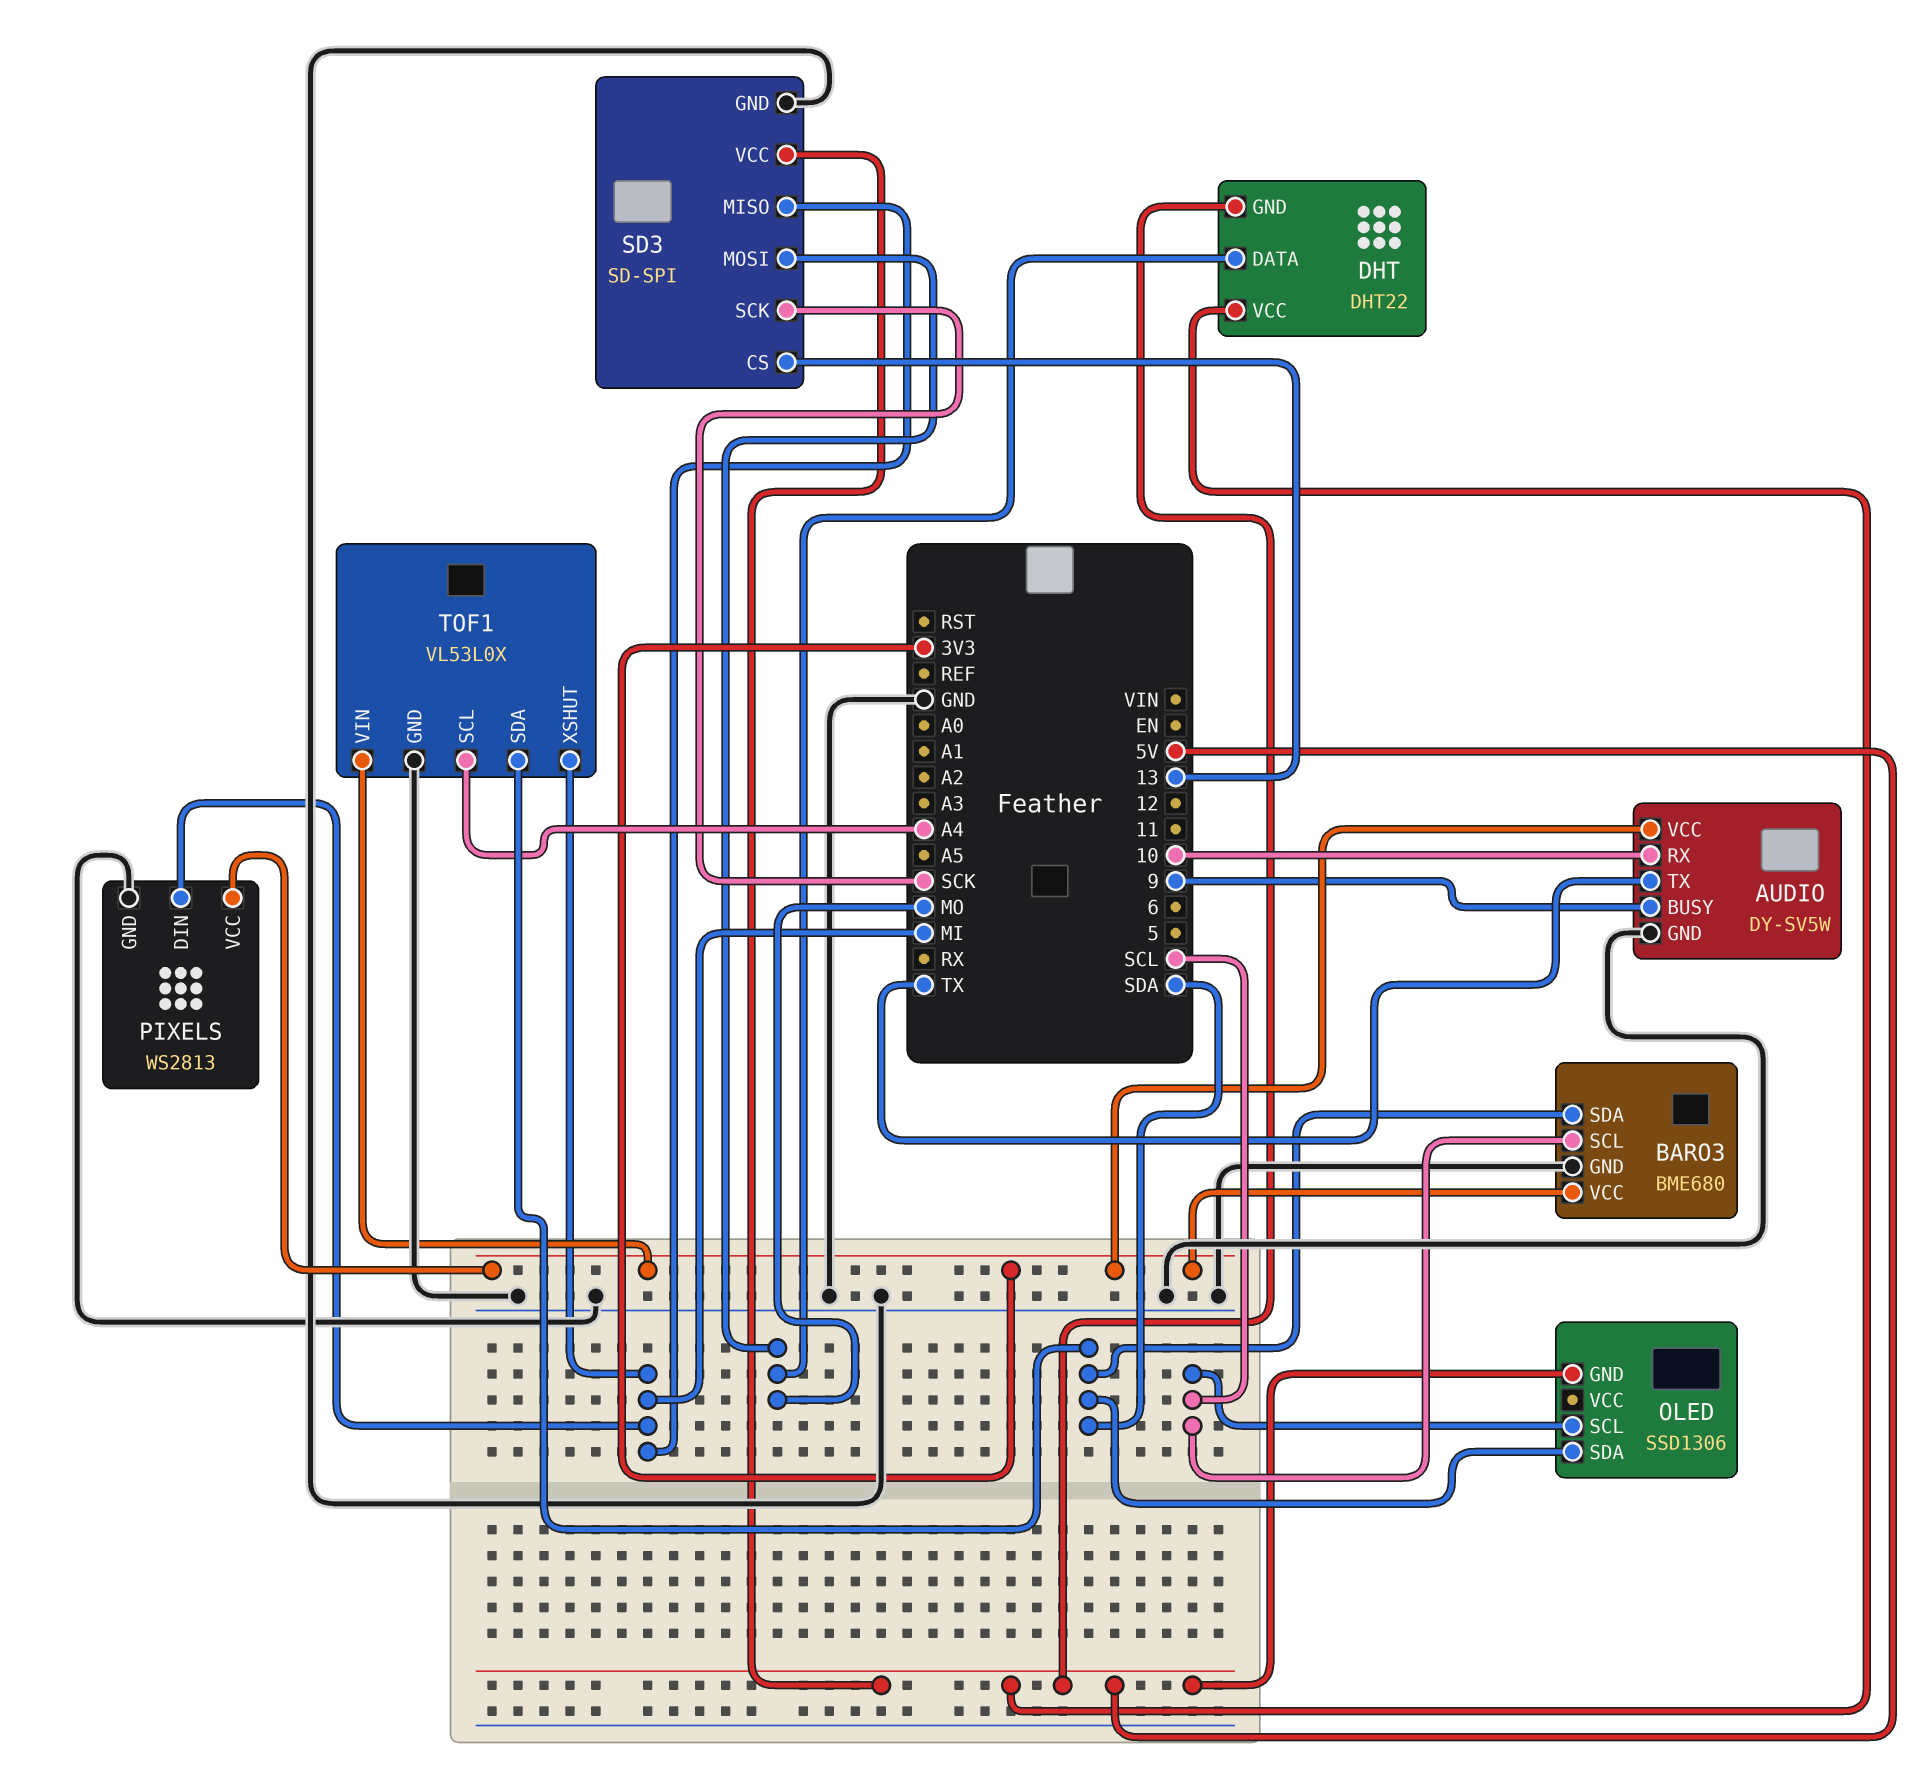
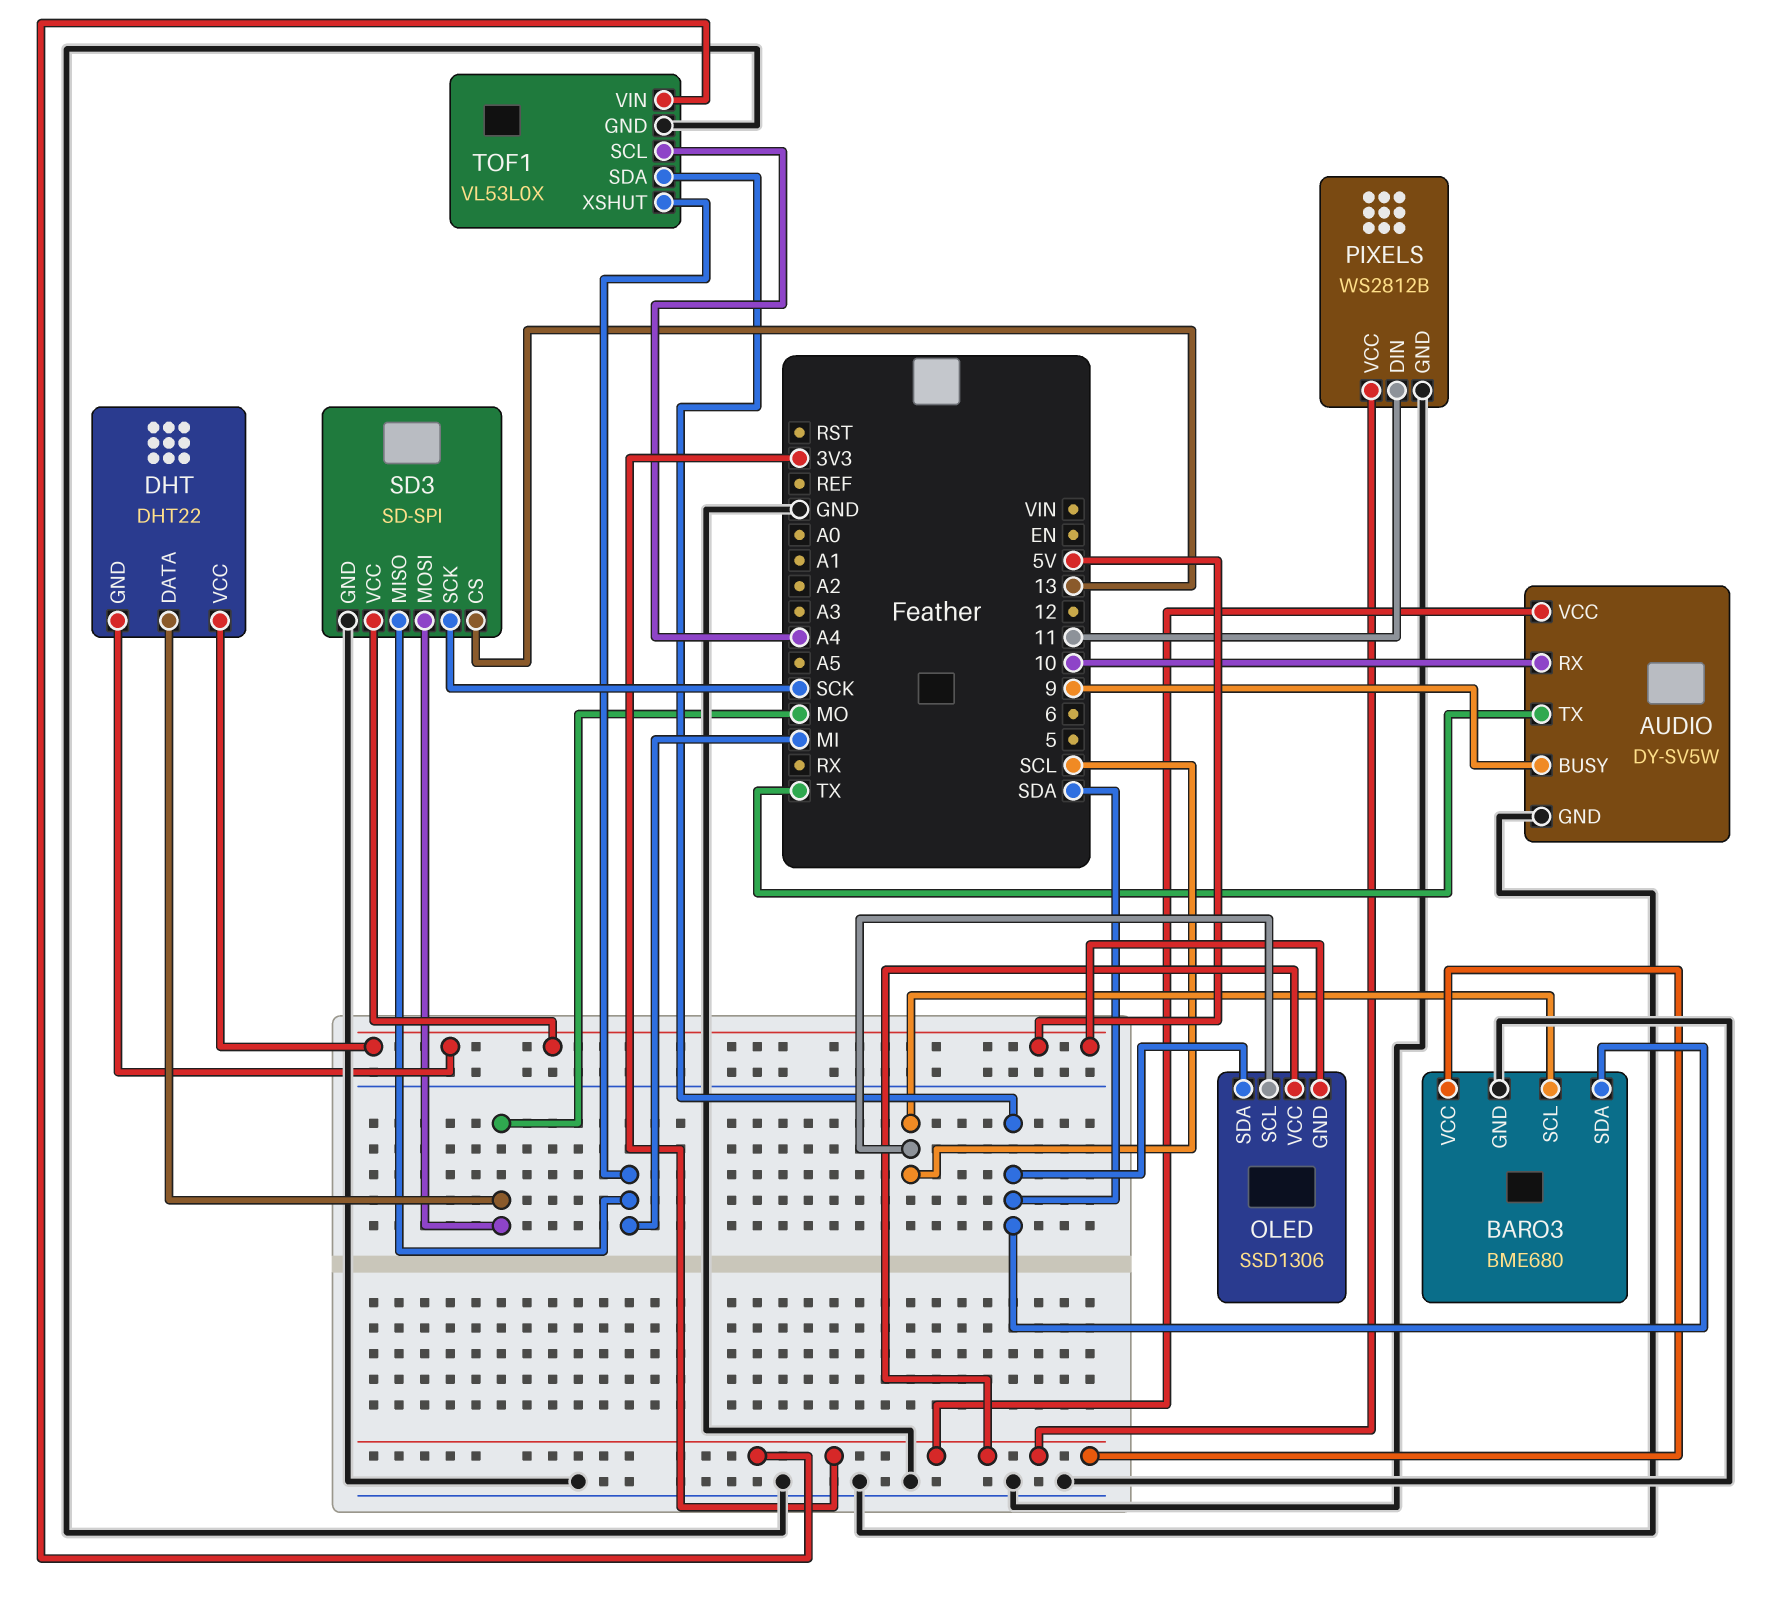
OLED pin VCC: none -> 3V3
PIXELS: WS2813 -> WS2812B
PIXELS pin DIN: MI -> 11

